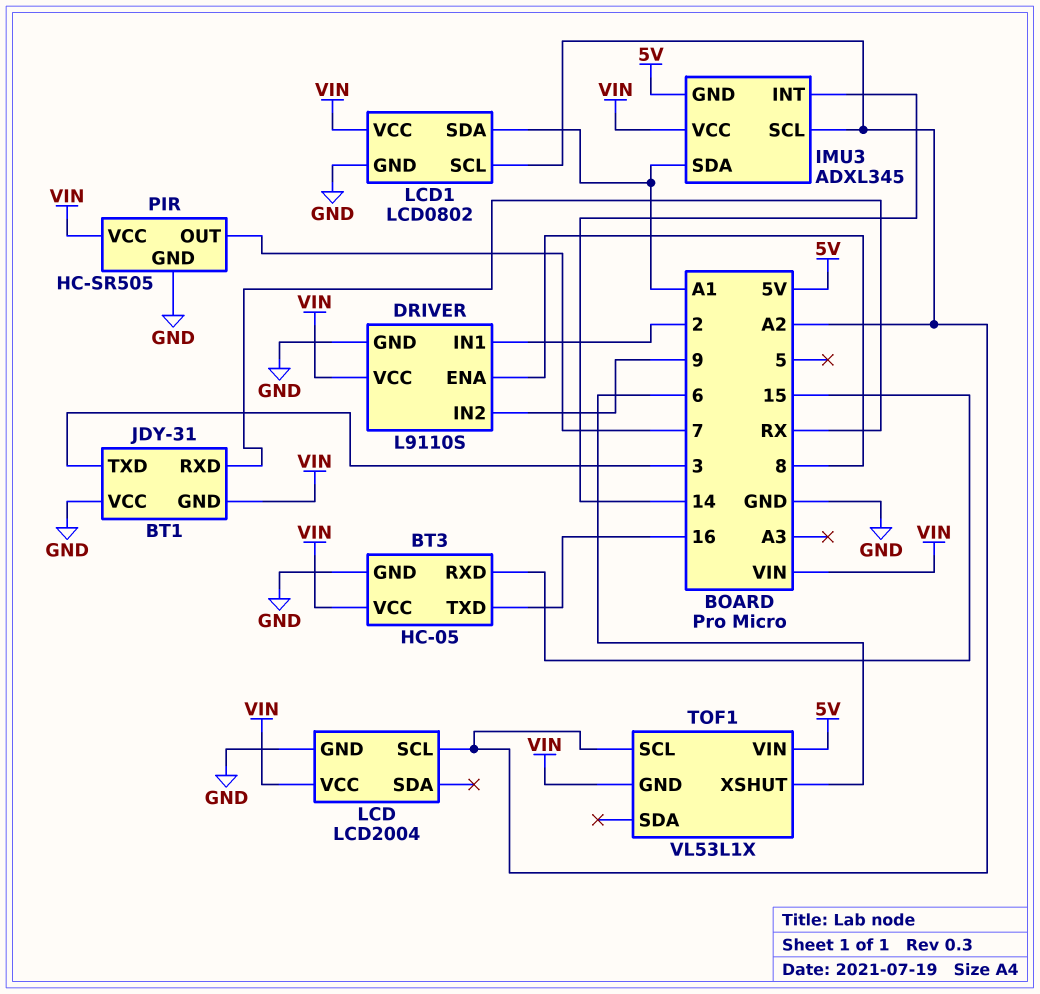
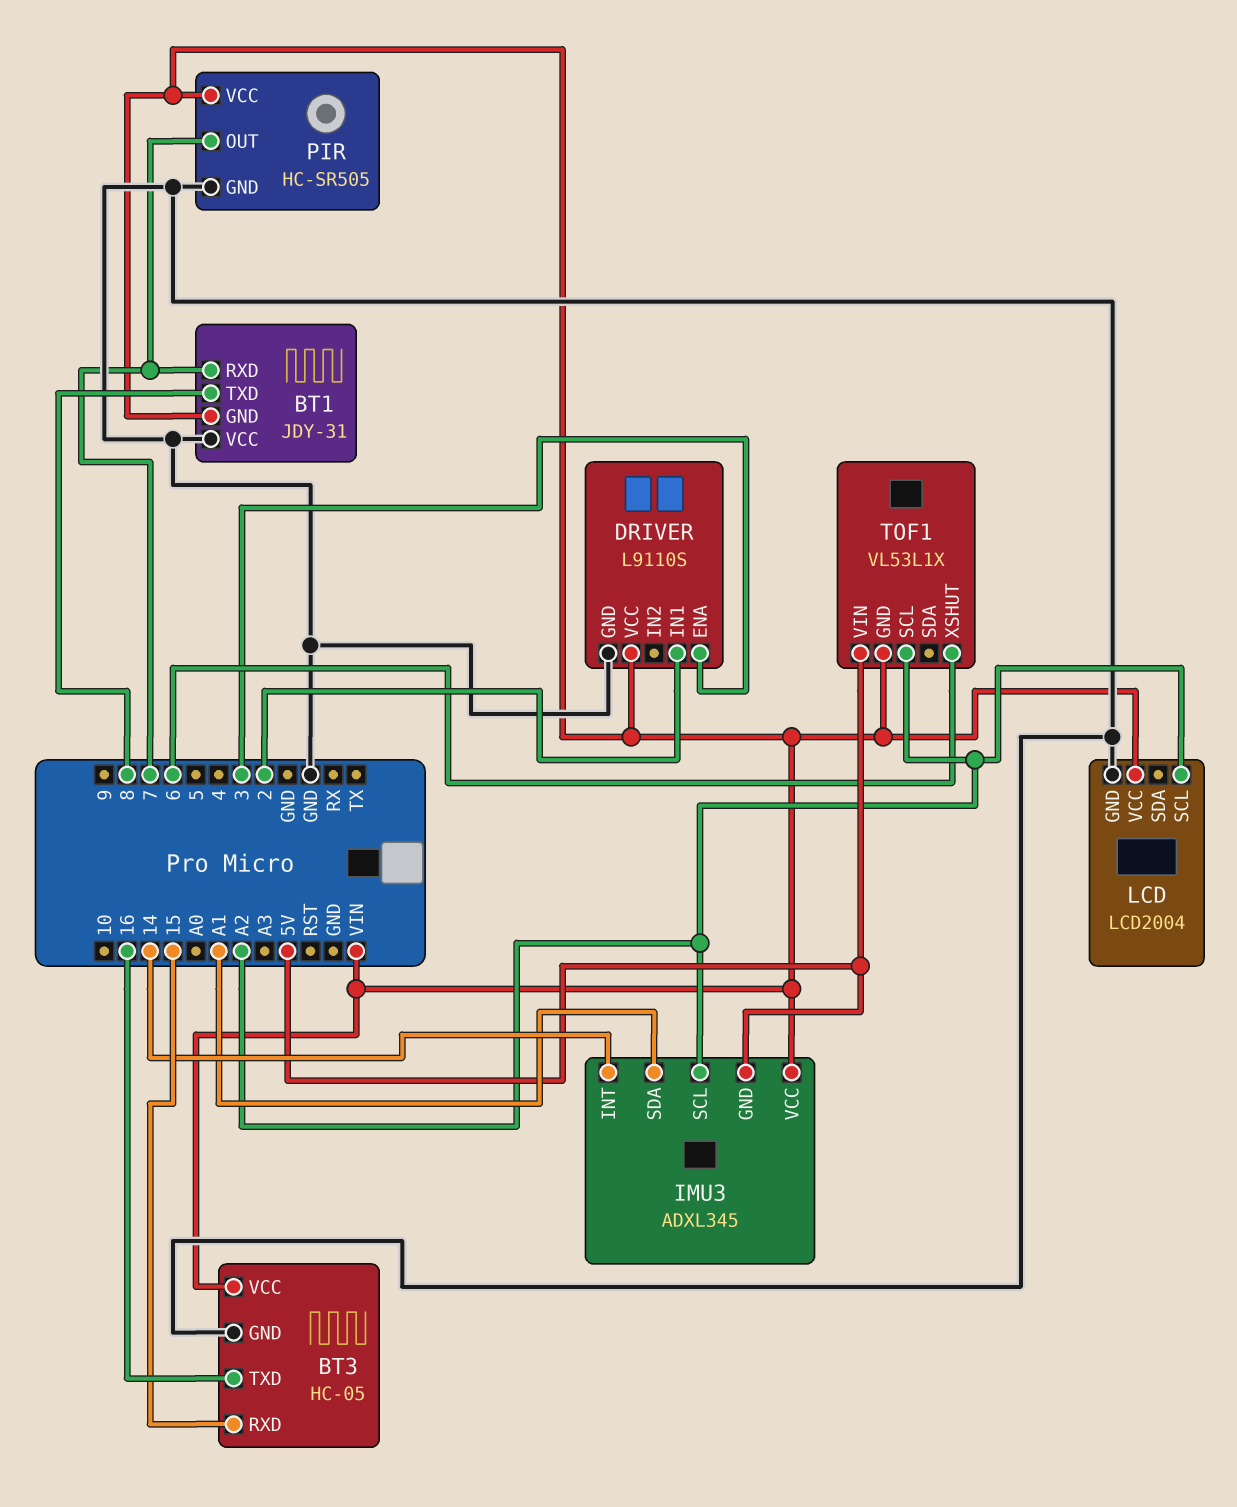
BT1 pin RXD: RX -> 7
BT1 pin TXD: 3 -> 8
DRIVER pin ENA: 8 -> 3
DRIVER pin IN2: 9 -> none
LCD1: LCD0802 -> none
LCD1 pin GND: GND -> none
LCD1 pin SCL: A2 -> none
LCD1 pin SDA: A1 -> none
LCD1 pin VCC: VIN -> none

